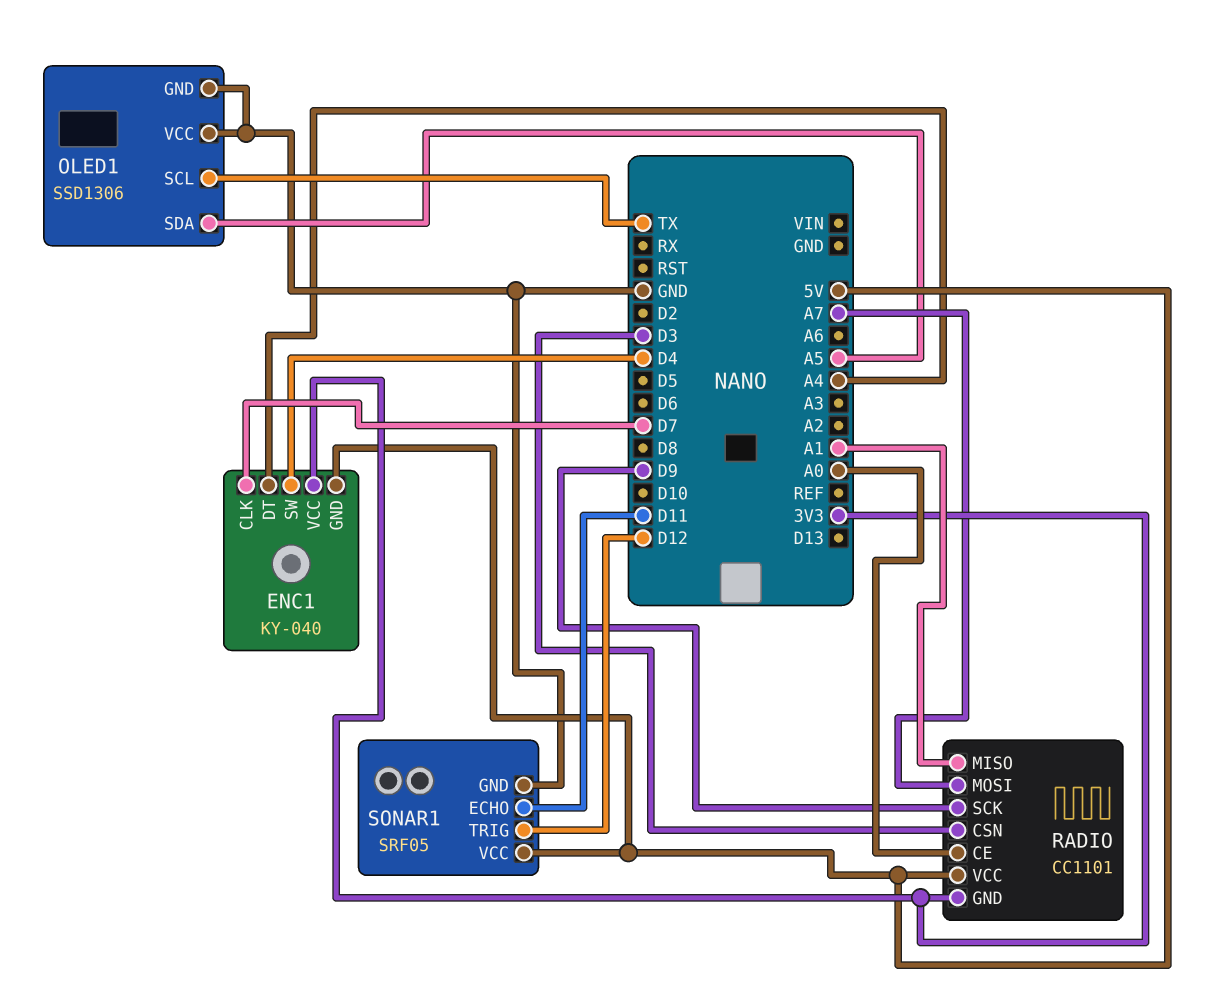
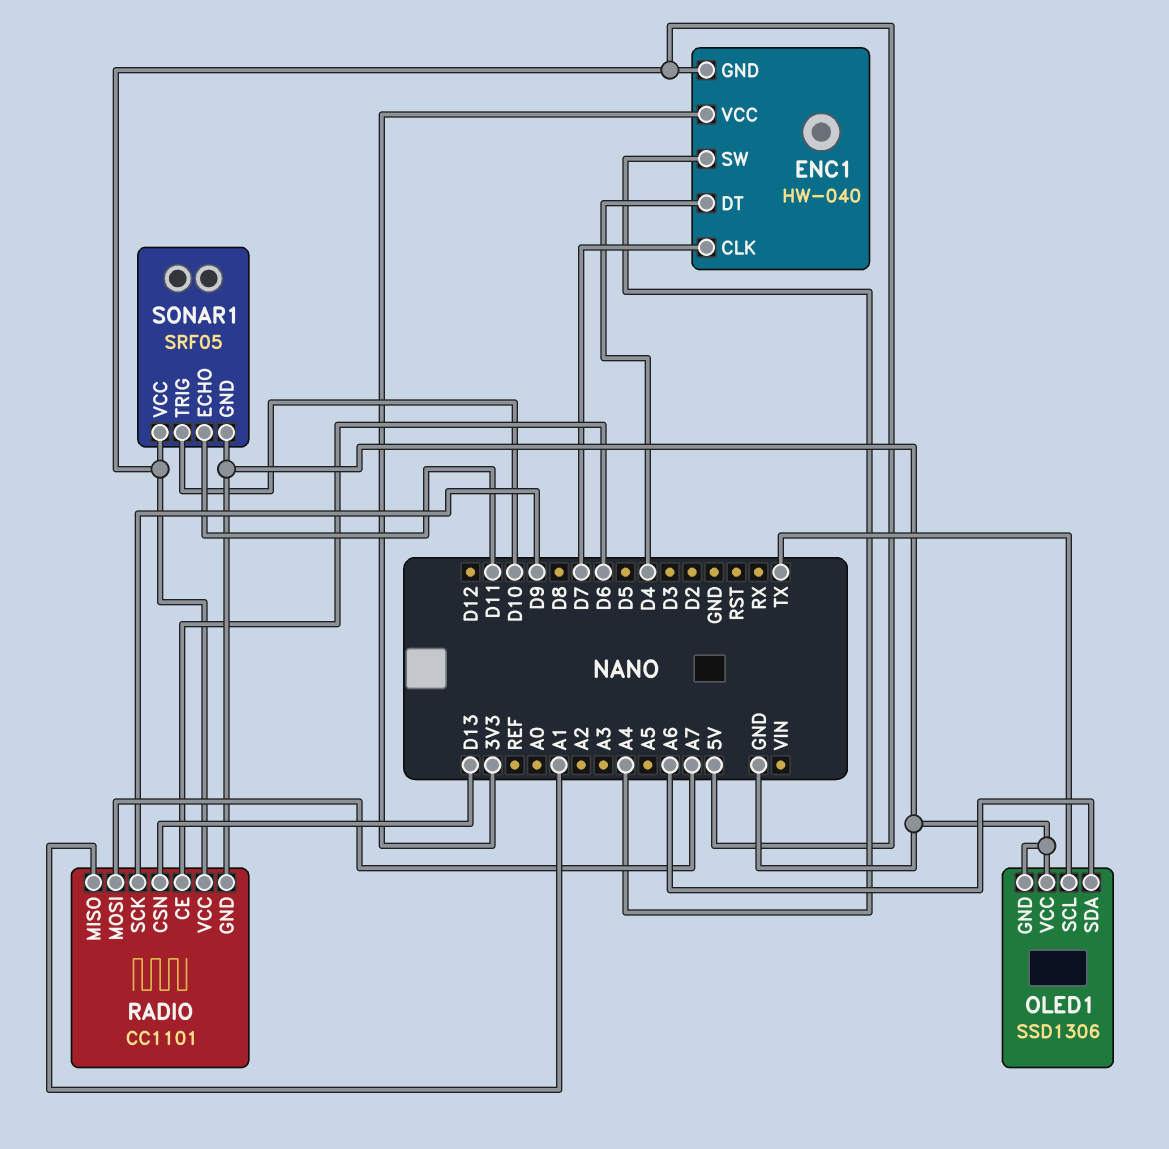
ENC1: KY-040 -> HW-040
ENC1 pin DT: A4 -> D4
ENC1 pin SW: D4 -> A4
OLED1 pin SDA: A5 -> A6
RADIO pin CE: A0 -> D6
RADIO pin CSN: D3 -> D13
RADIO pin GND: 3V3 -> GND
SONAR1 pin TRIG: D12 -> D10

